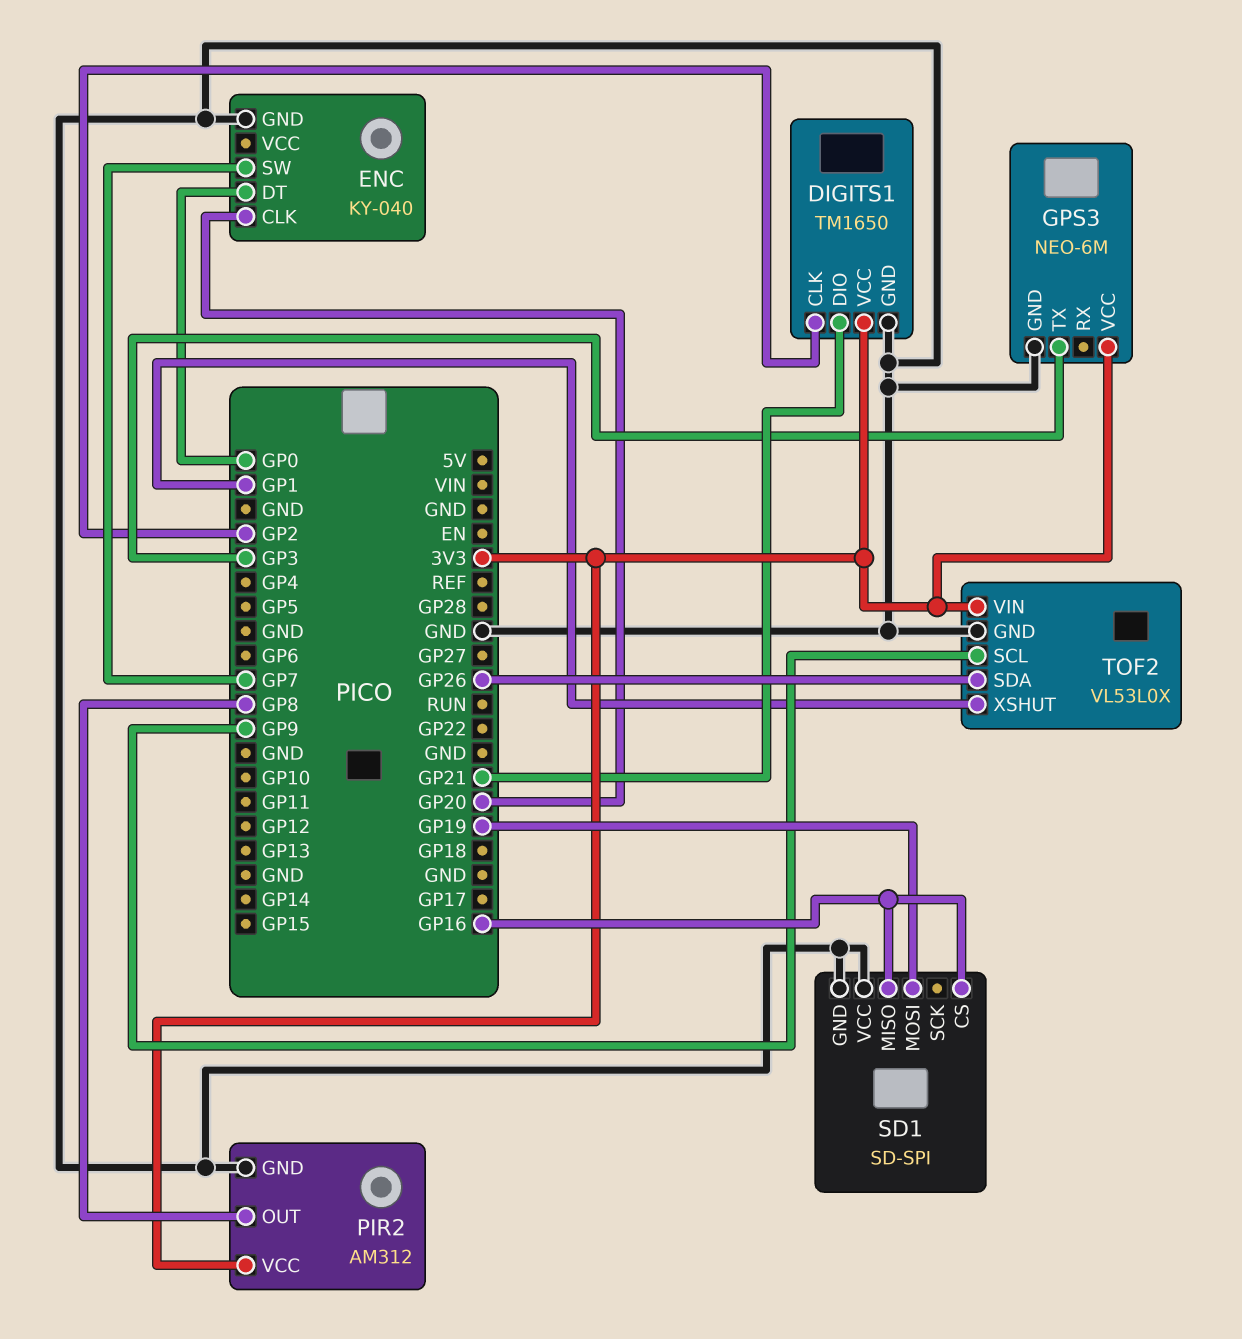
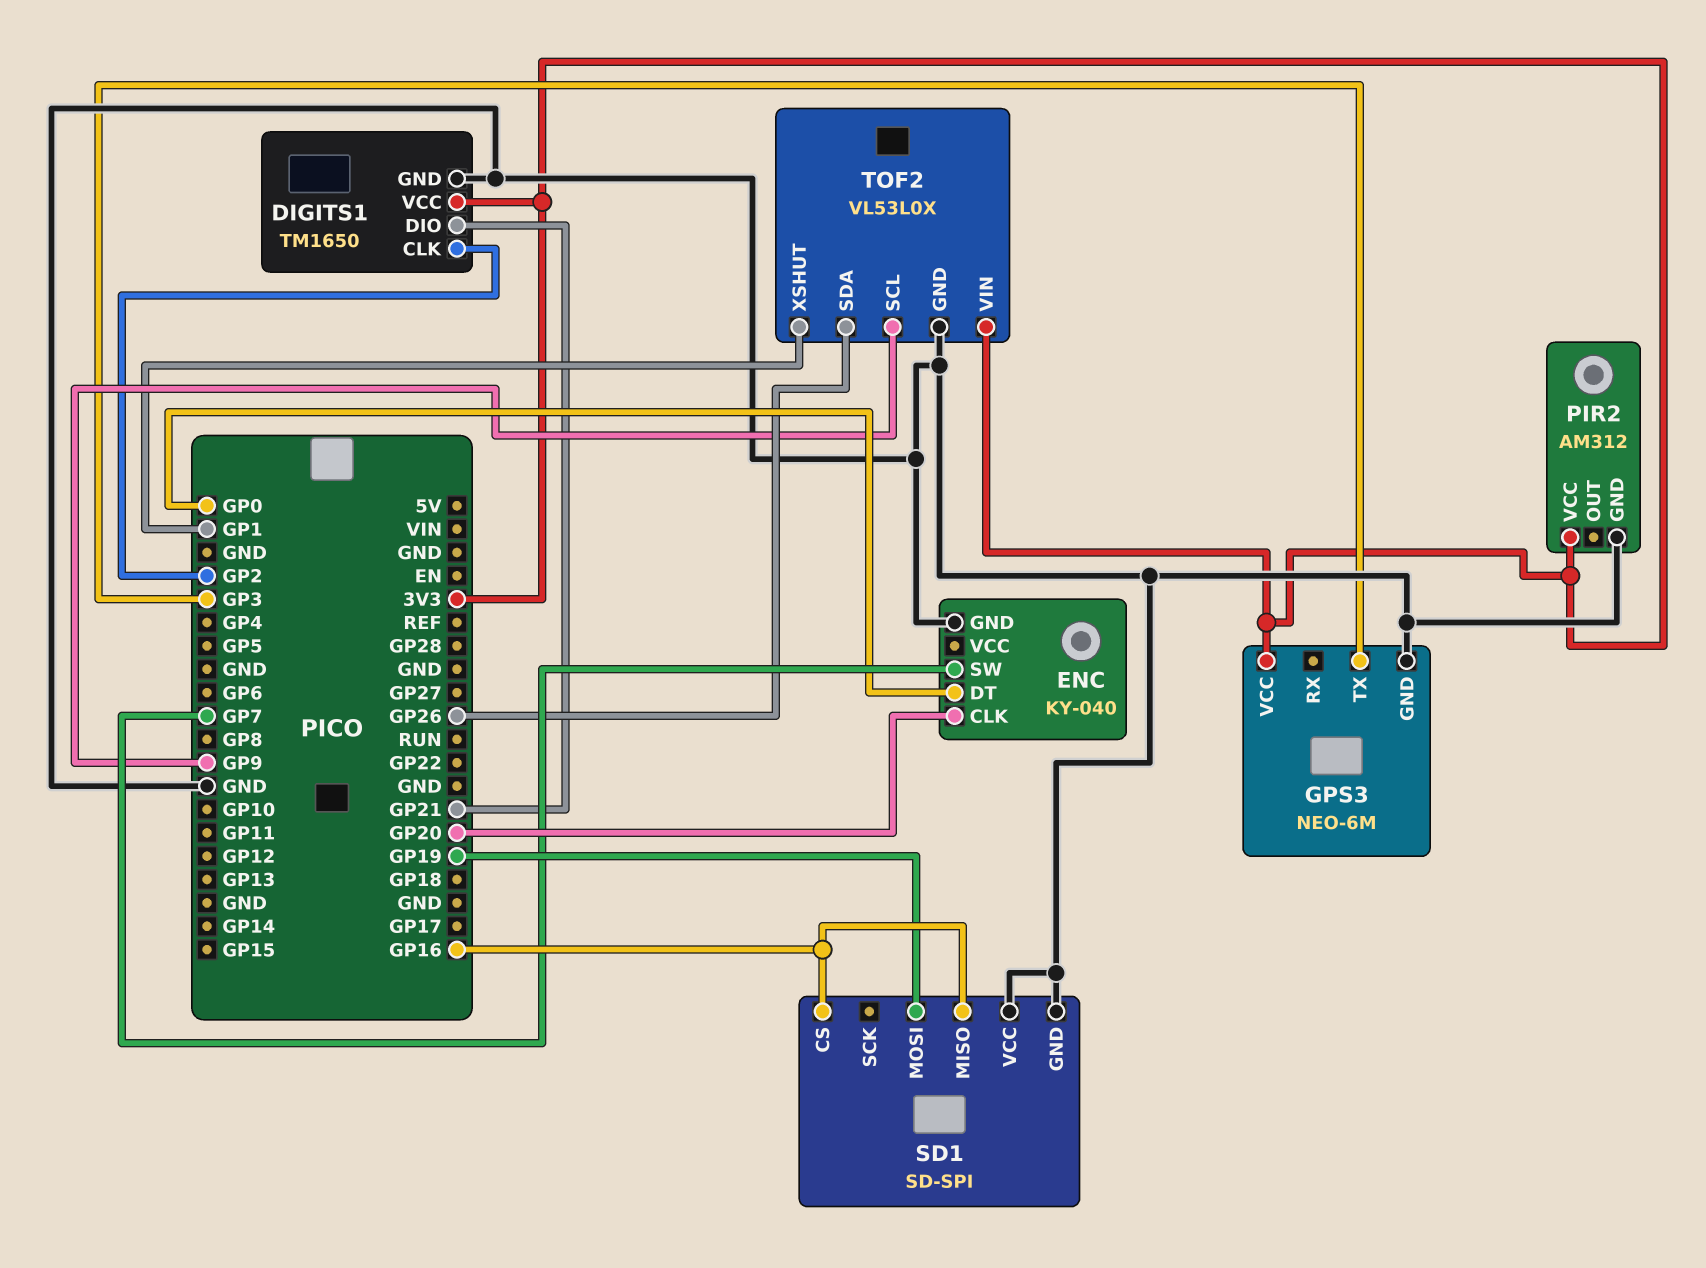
PIR2 pin OUT: GP8 -> none

